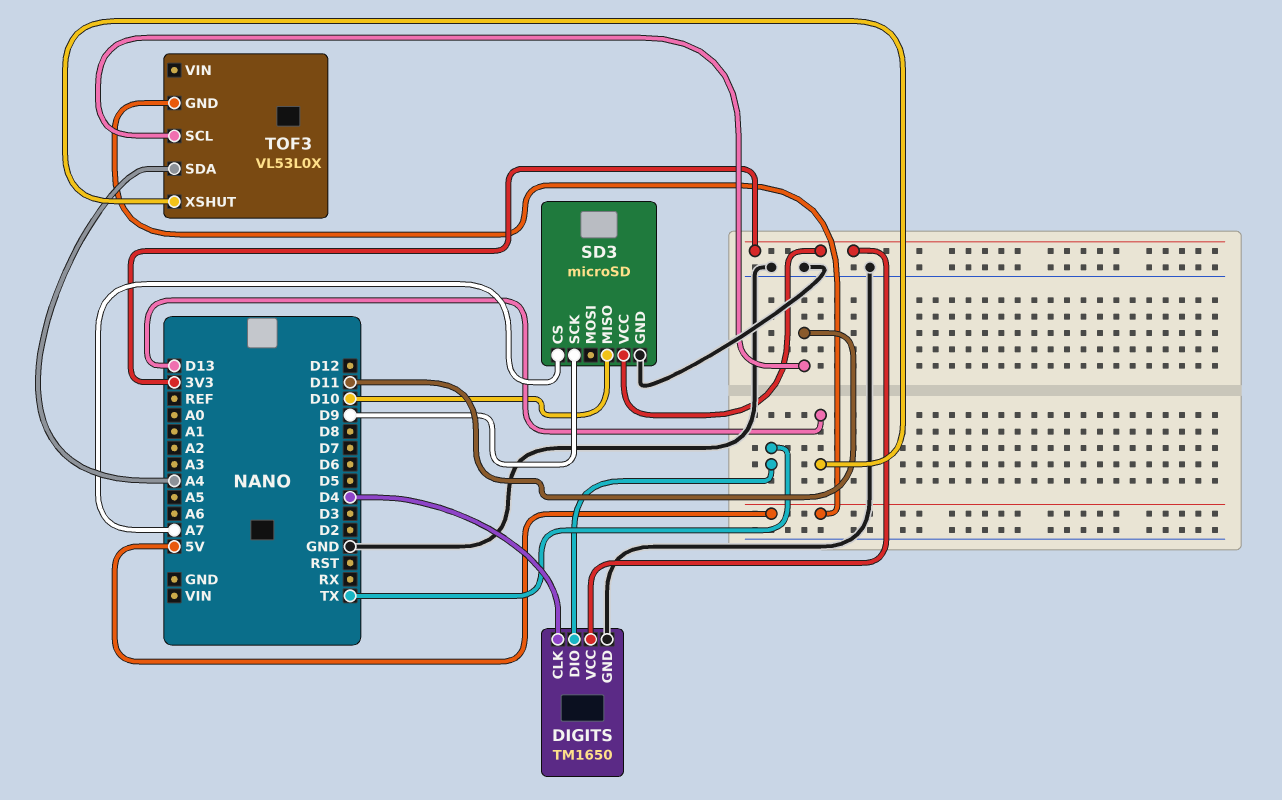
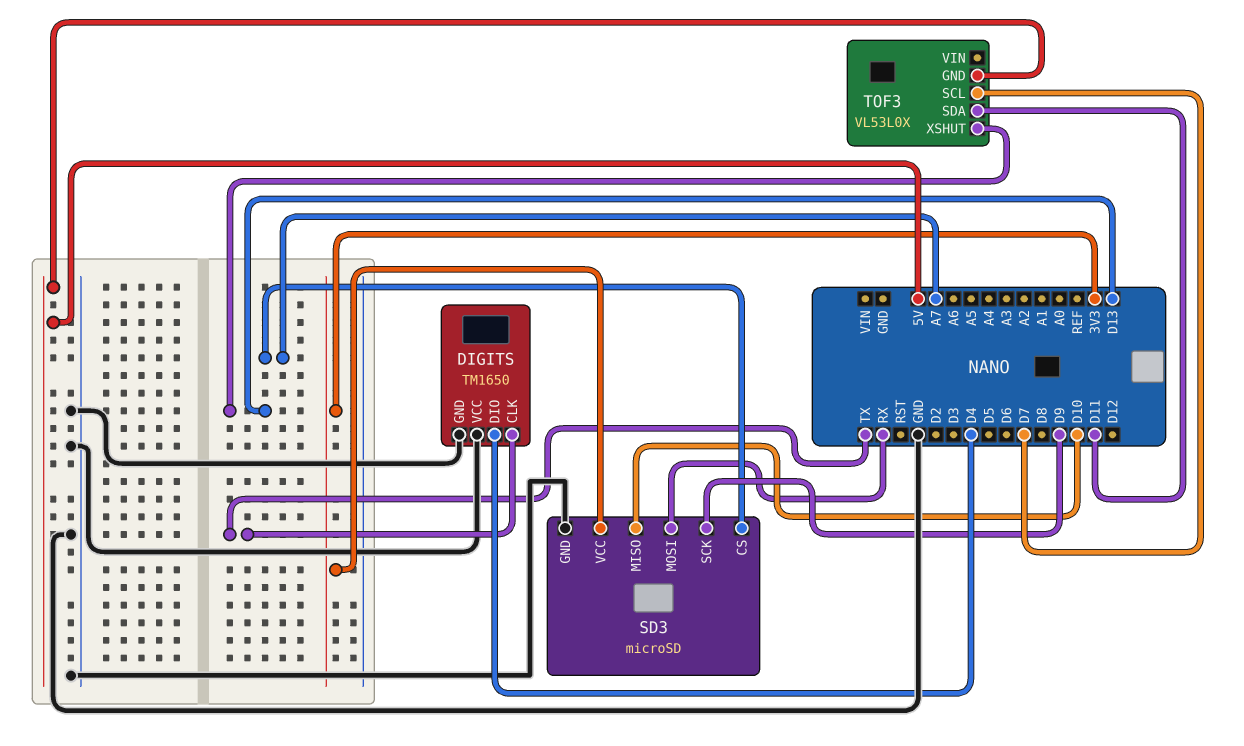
DIGITS pin CLK: D4 -> TX
DIGITS pin DIO: TX -> D4
DIGITS pin VCC: 3V3 -> GND
SD3 pin MOSI: none -> RX
TOF3 pin SCL: D11 -> D7
TOF3 pin SDA: A4 -> D11

